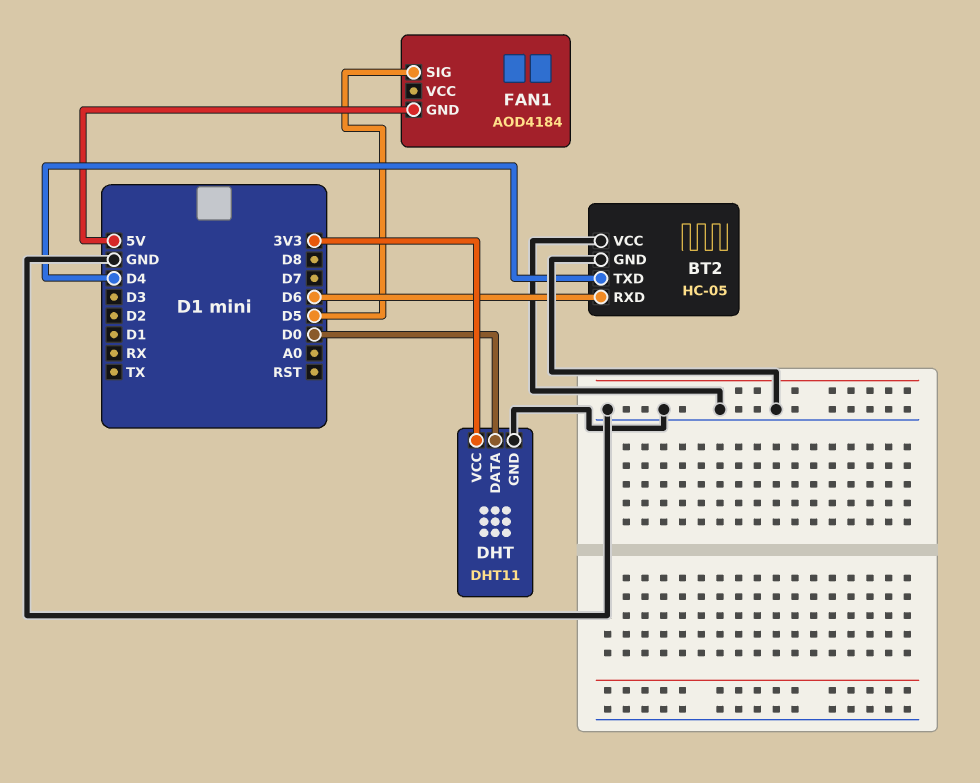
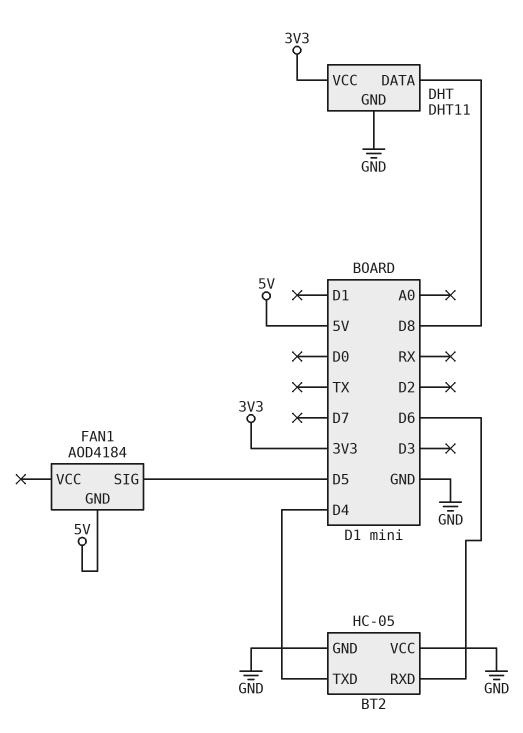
DHT pin DATA: D0 -> D8

